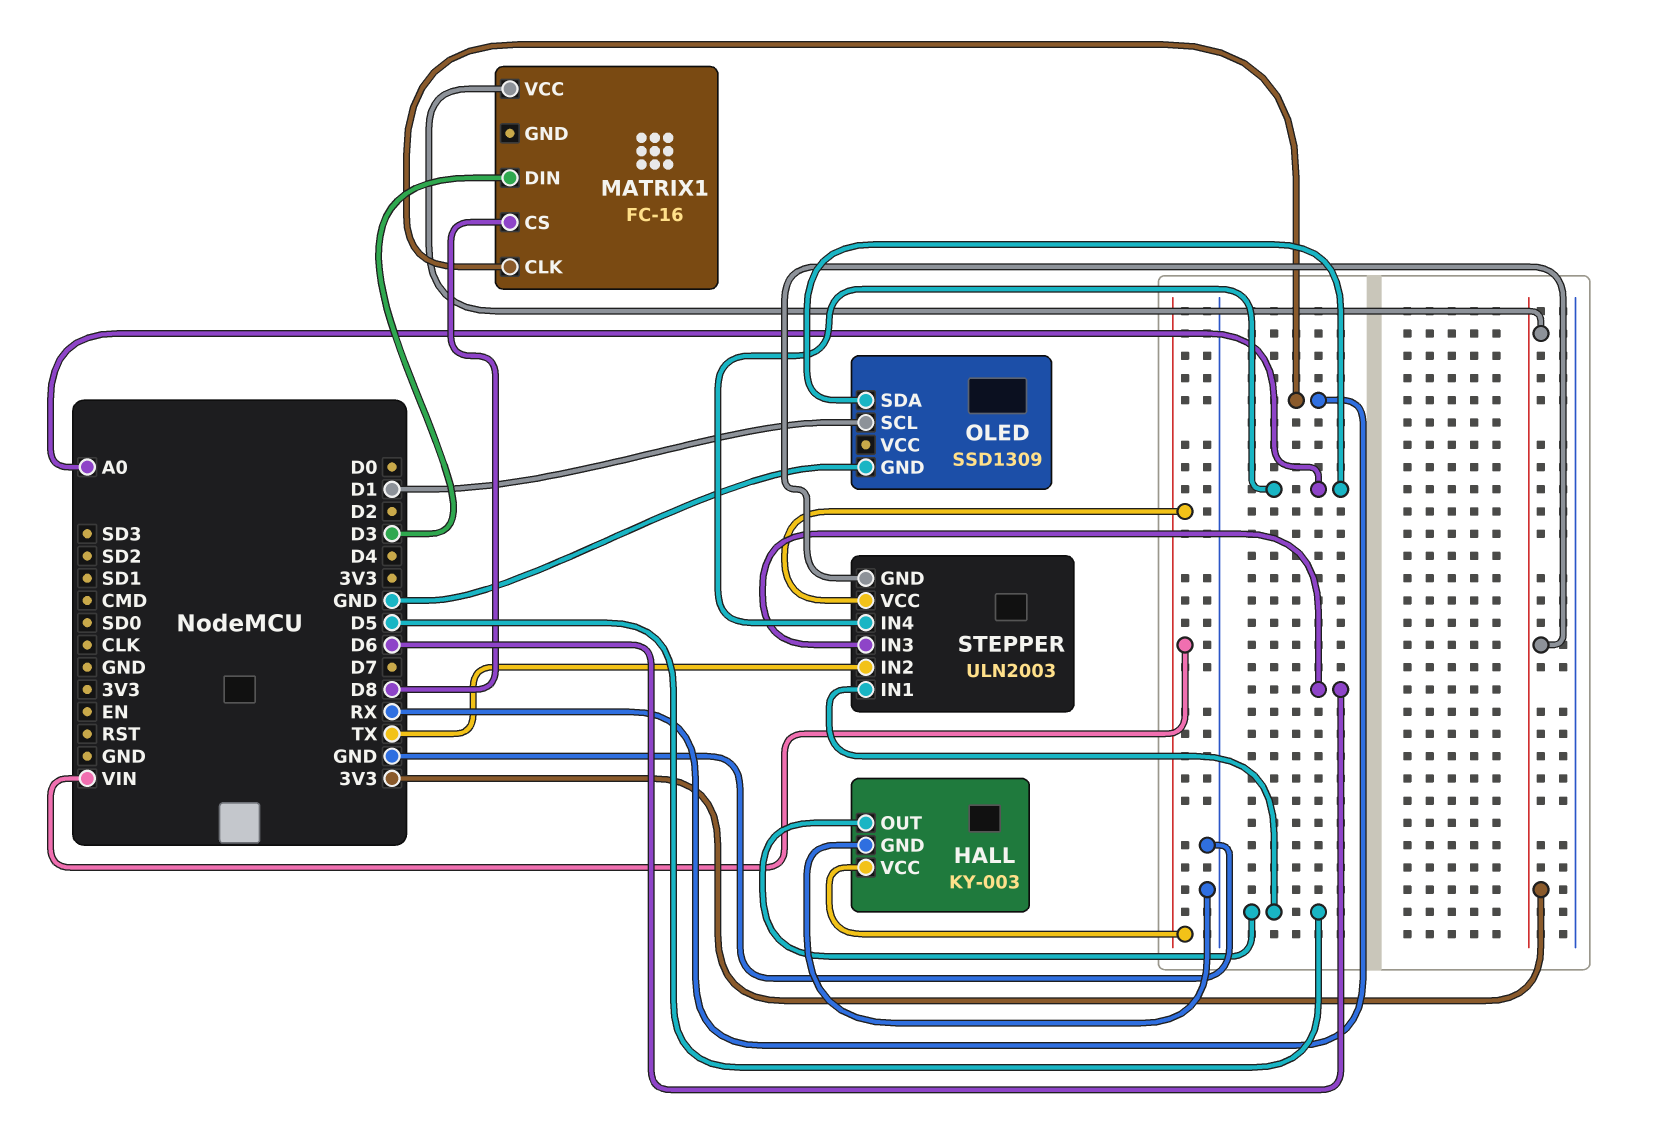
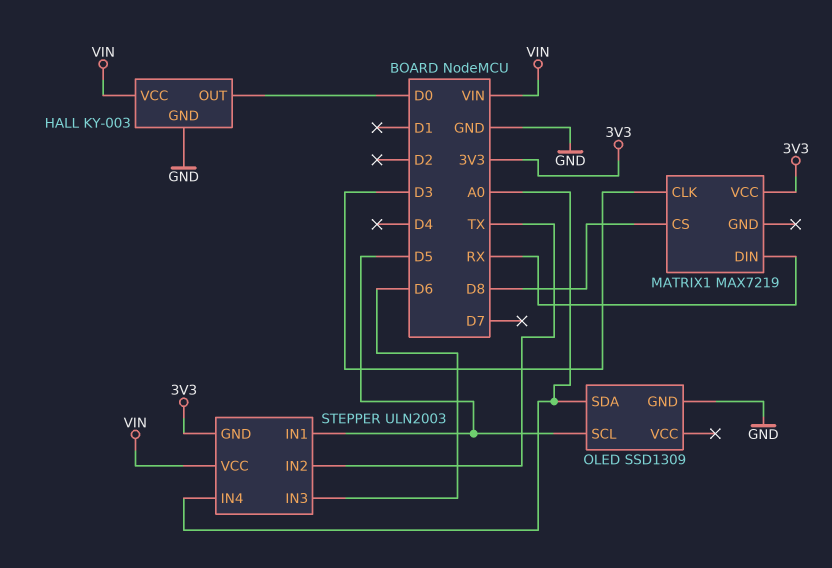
HALL pin OUT: D5 -> D0
MATRIX1: FC-16 -> MAX7219
MATRIX1 pin CLK: RX -> D3
MATRIX1 pin DIN: D3 -> RX
OLED pin SCL: D1 -> D5

